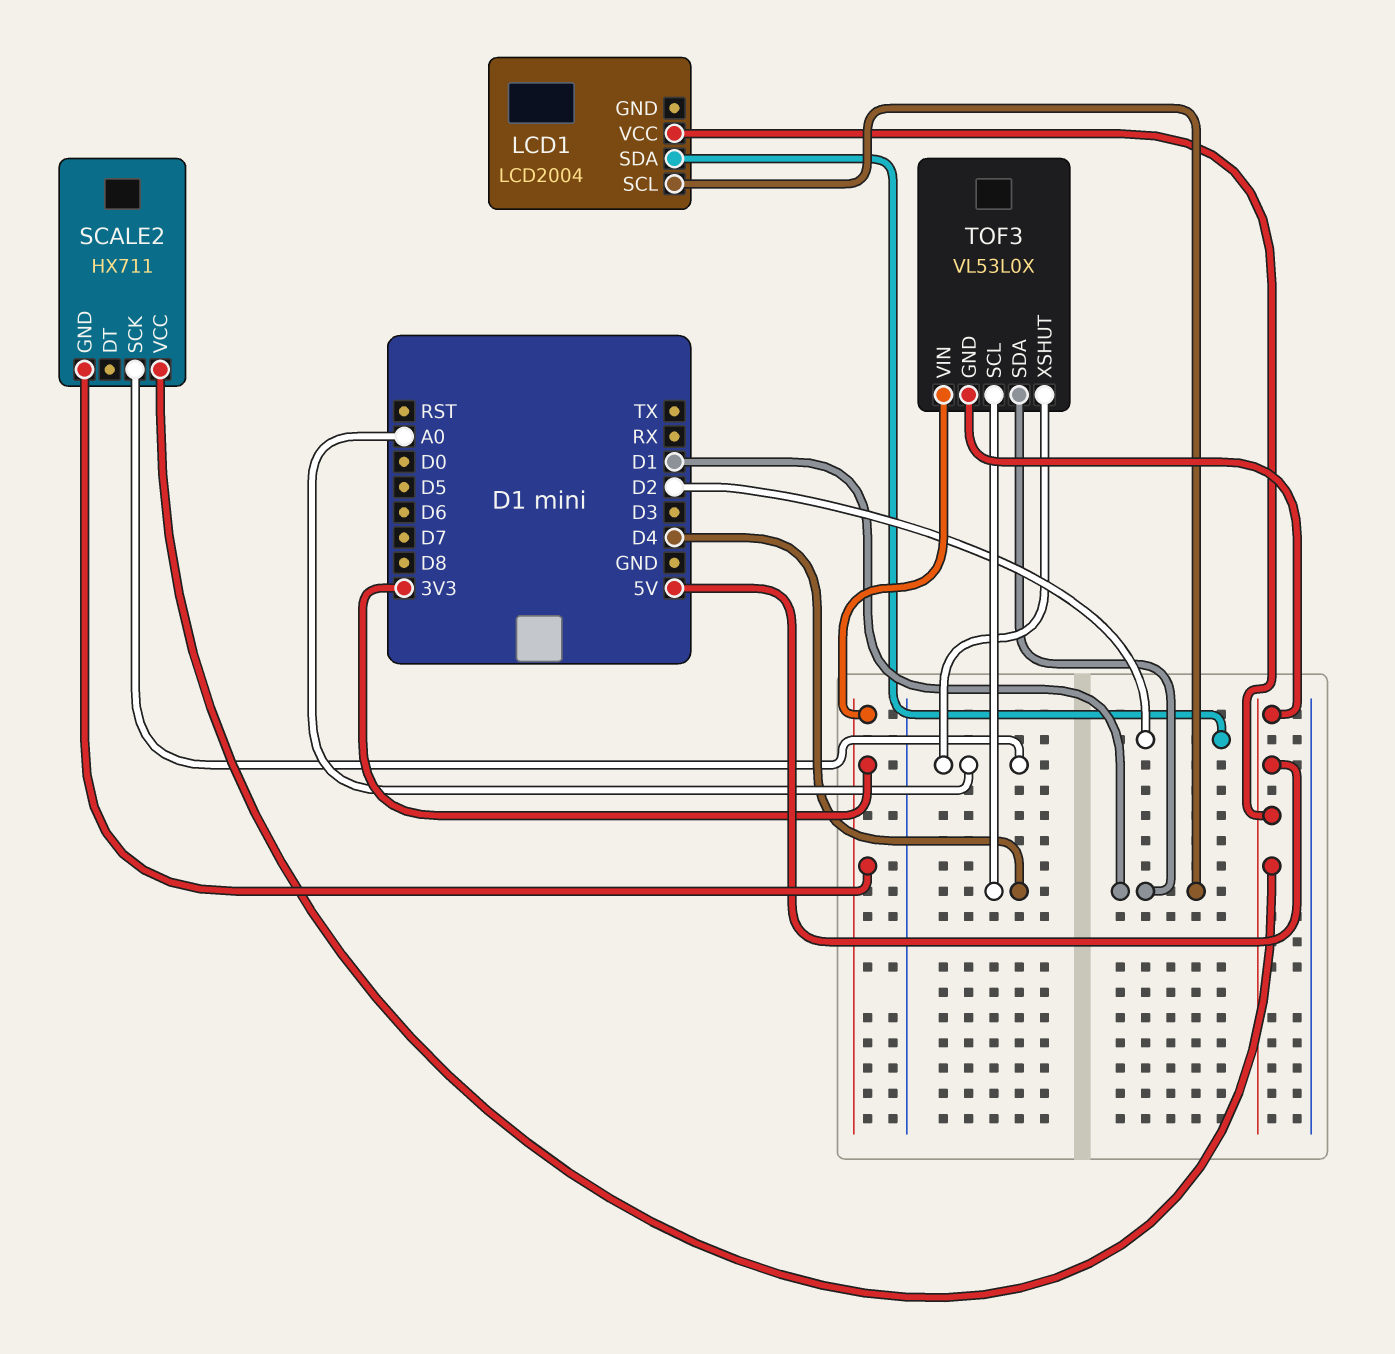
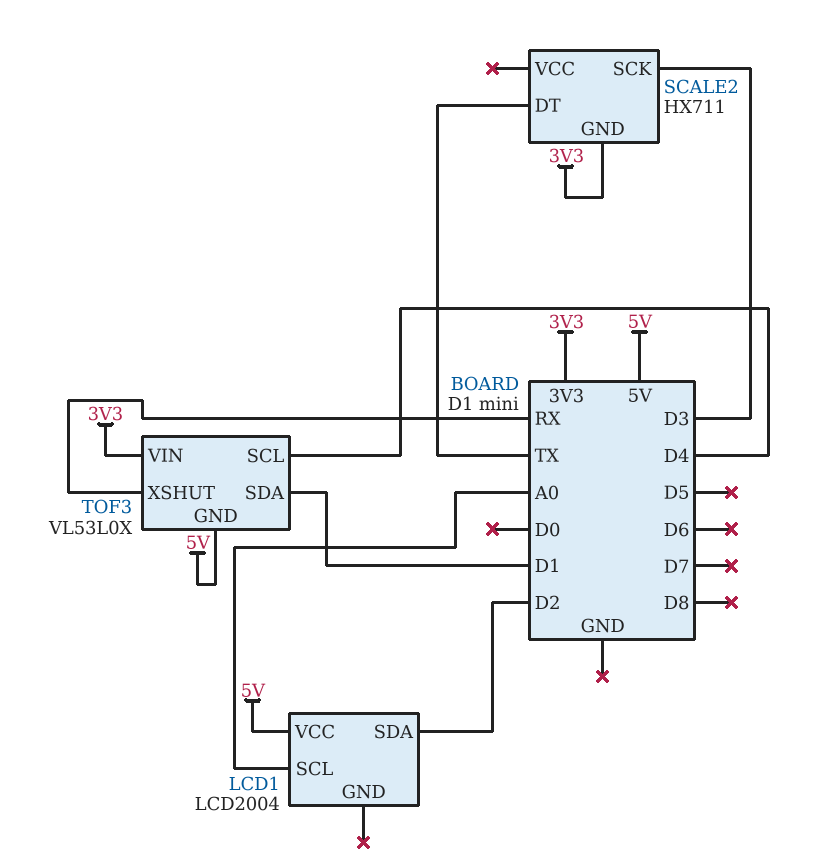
LCD1 pin SCL: D1 -> A0
SCALE2 pin DT: none -> TX
SCALE2 pin SCK: A0 -> D3
SCALE2 pin VCC: 5V -> none
TOF3 pin XSHUT: A0 -> RX

